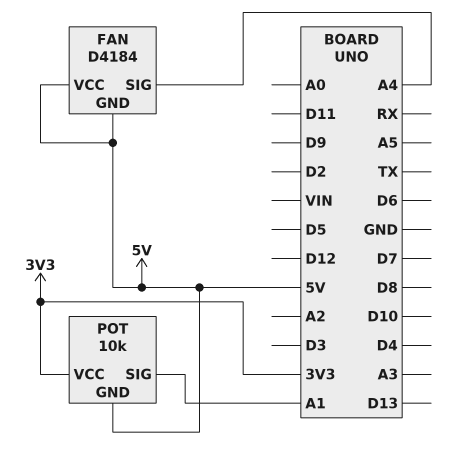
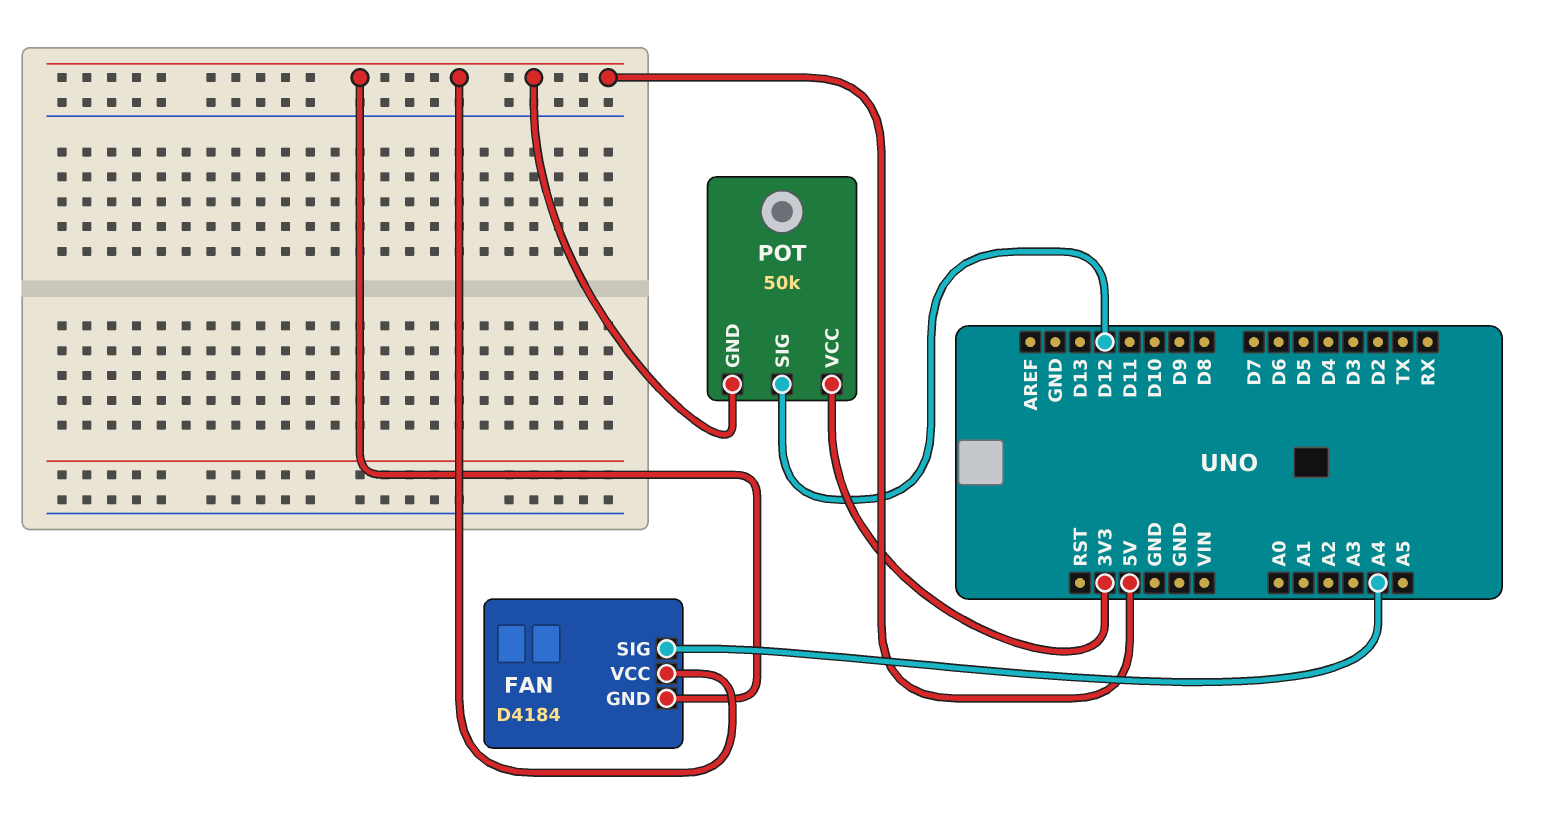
POT: 10k -> 50k
POT pin SIG: A1 -> D12

